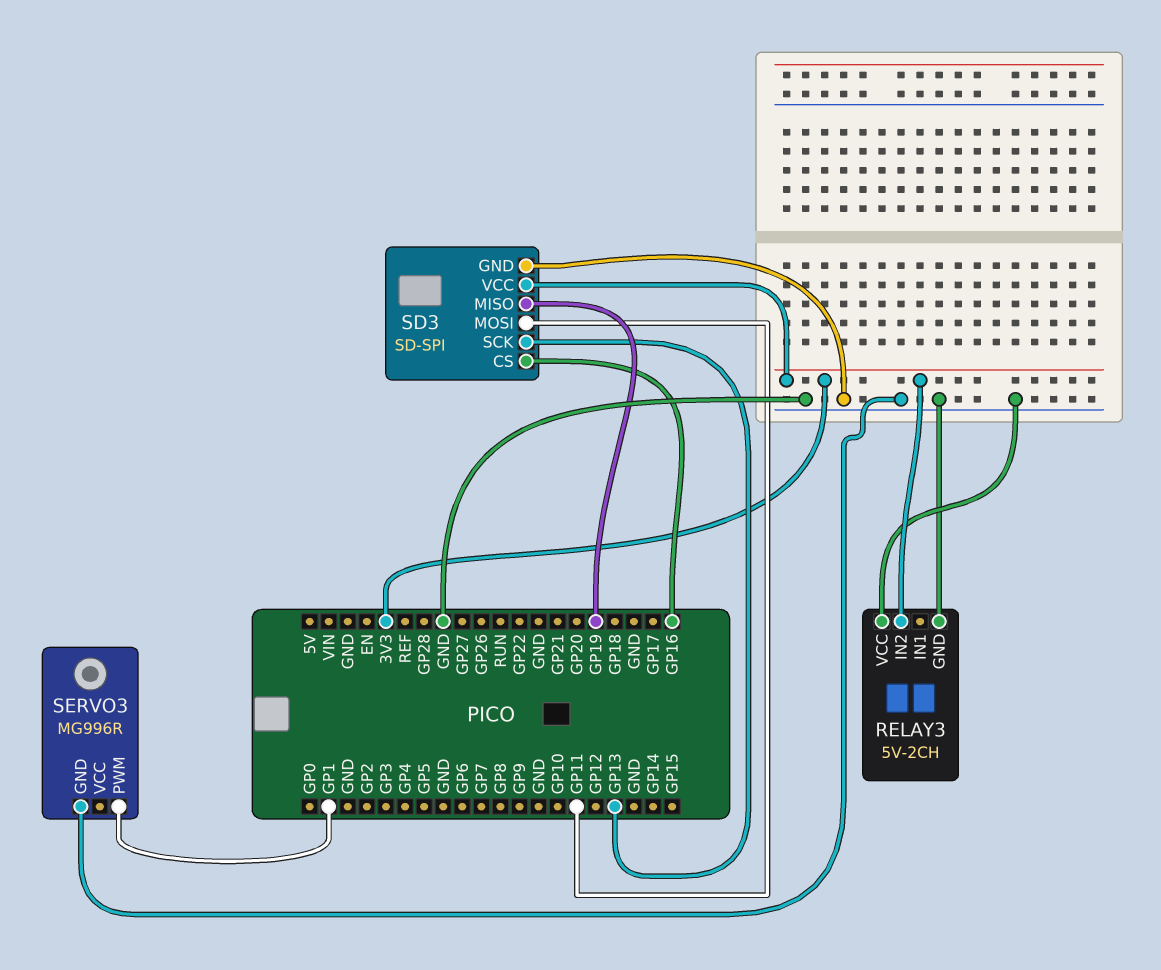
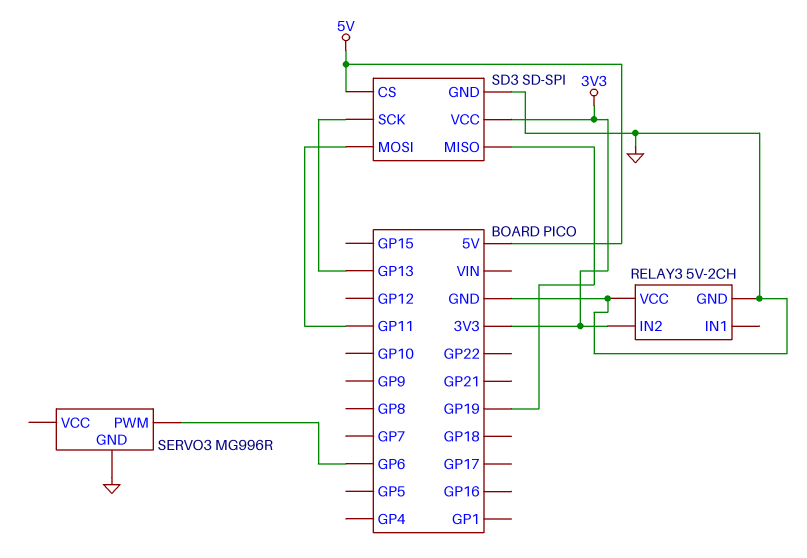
SD3 pin CS: GP16 -> 5V
SERVO3 pin PWM: GP1 -> GP6

